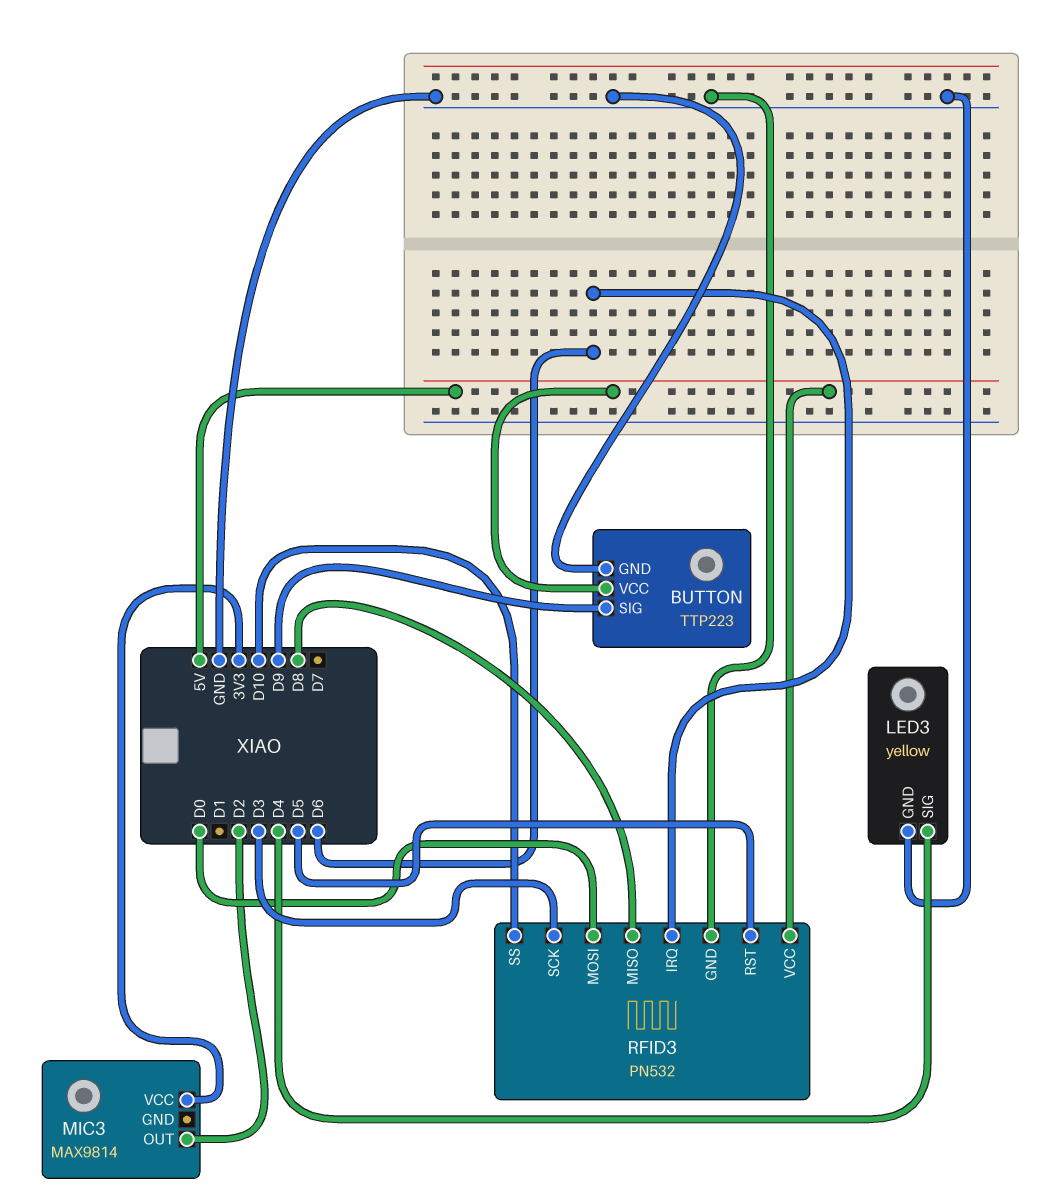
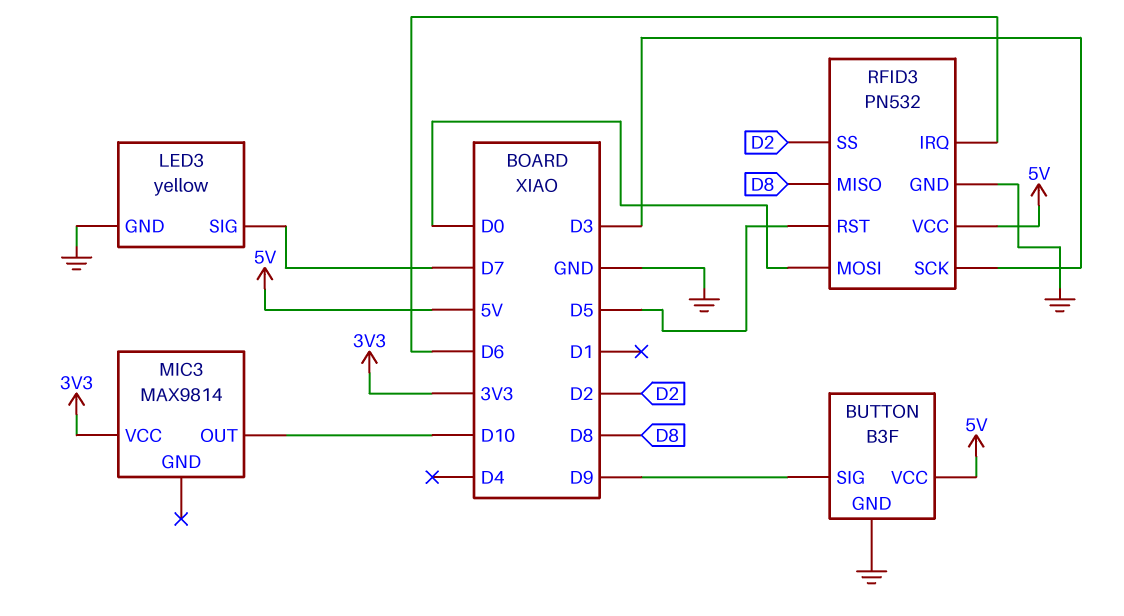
BUTTON: TTP223 -> B3F
LED3 pin SIG: D4 -> D7
MIC3 pin OUT: D2 -> D10
RFID3 pin SS: D10 -> D2

